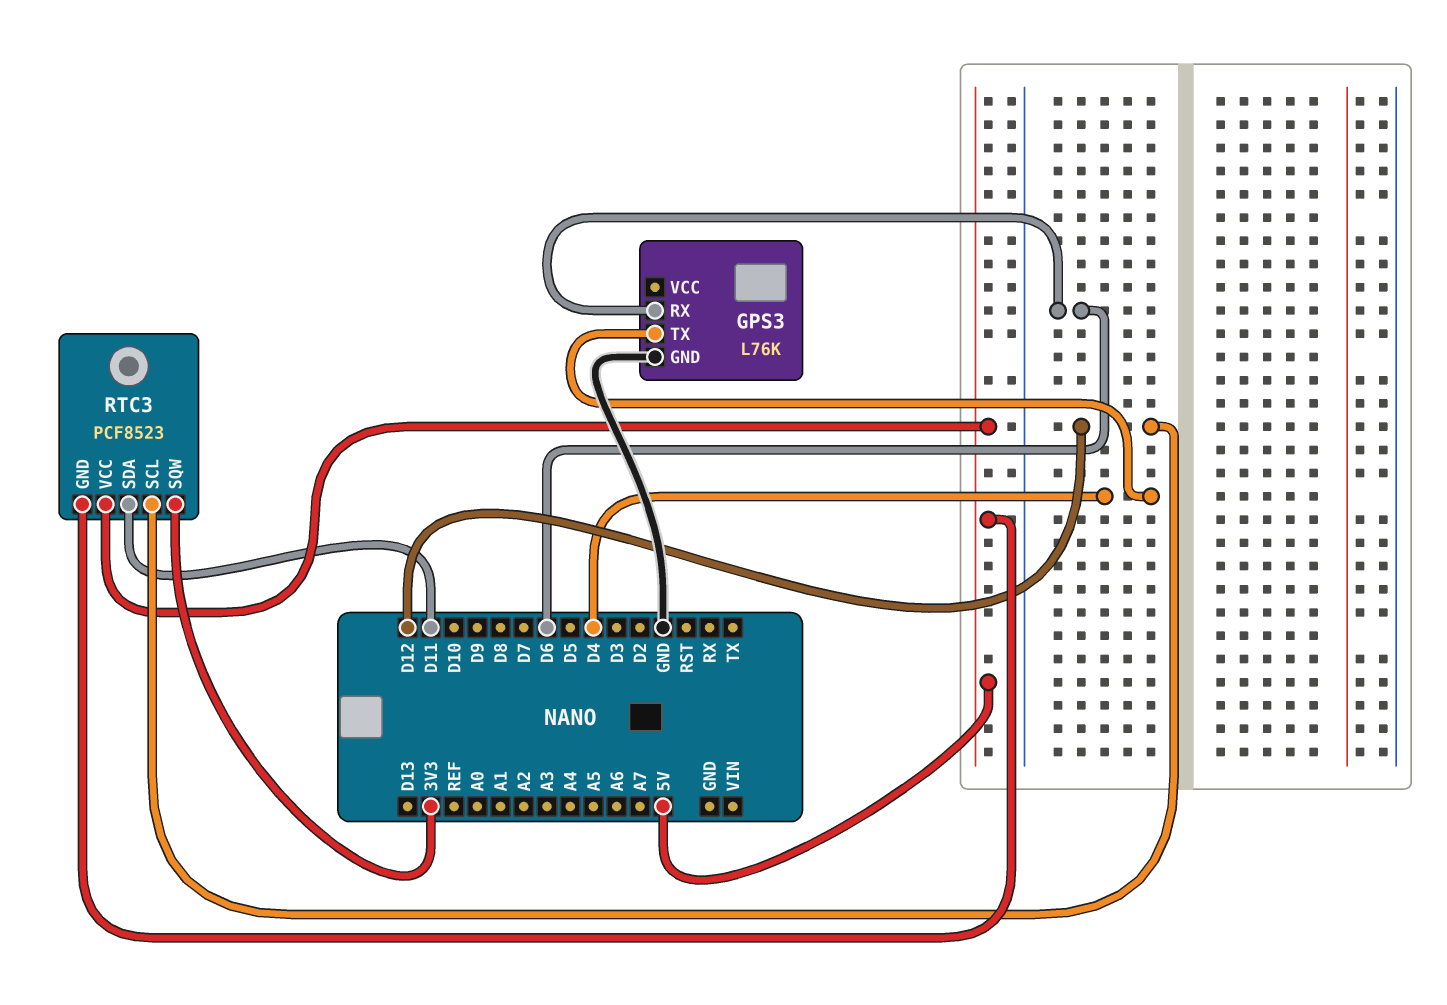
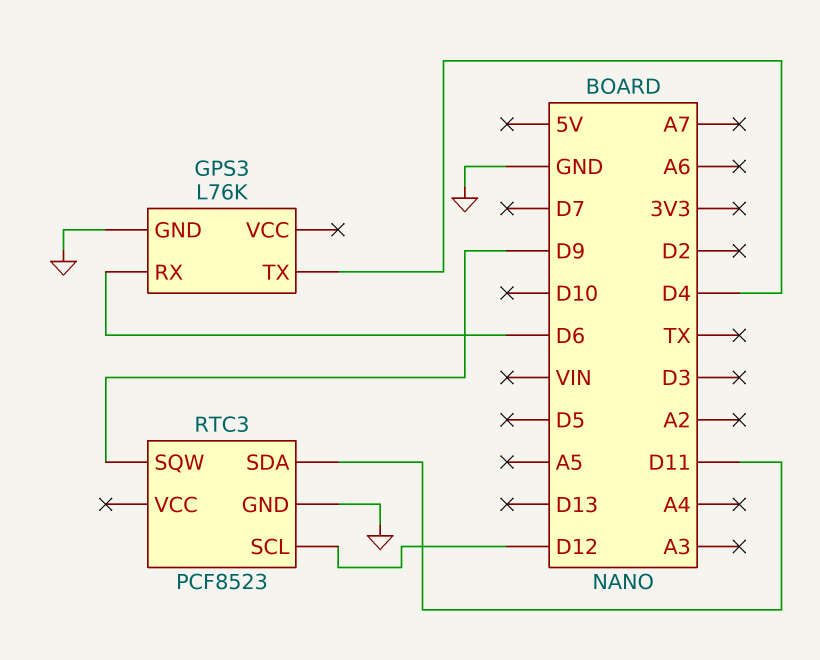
RTC3 pin GND: 5V -> GND
RTC3 pin SQW: 3V3 -> D9
RTC3 pin VCC: 5V -> none

